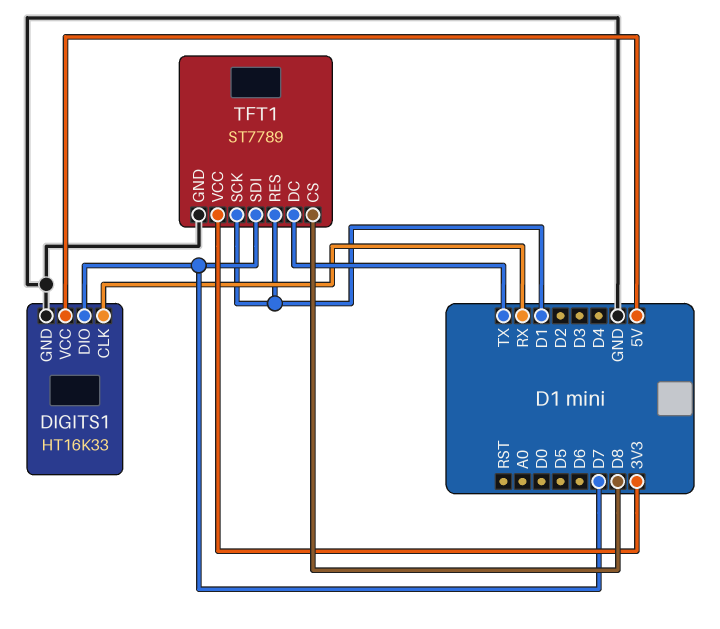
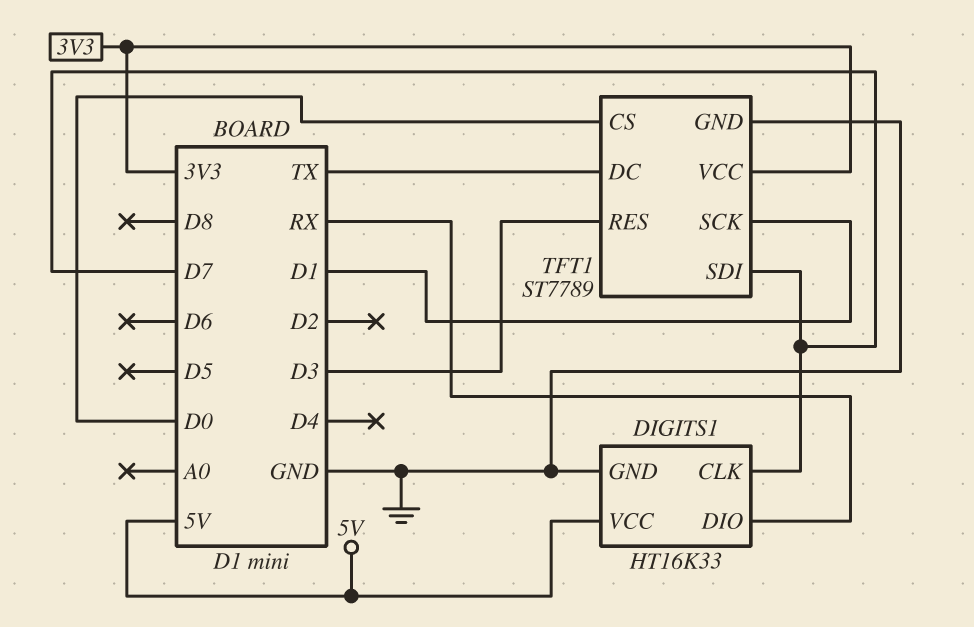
DIGITS1 pin CLK: RX -> D7
DIGITS1 pin DIO: D7 -> RX
TFT1 pin CS: D8 -> D0
TFT1 pin RES: D1 -> D3

